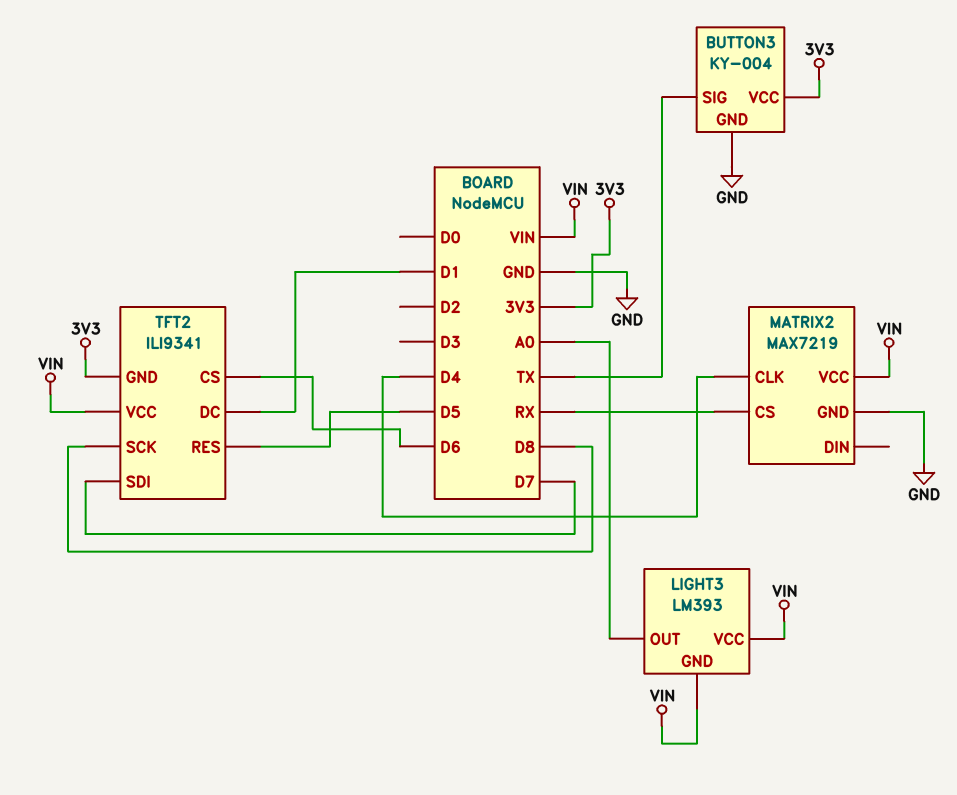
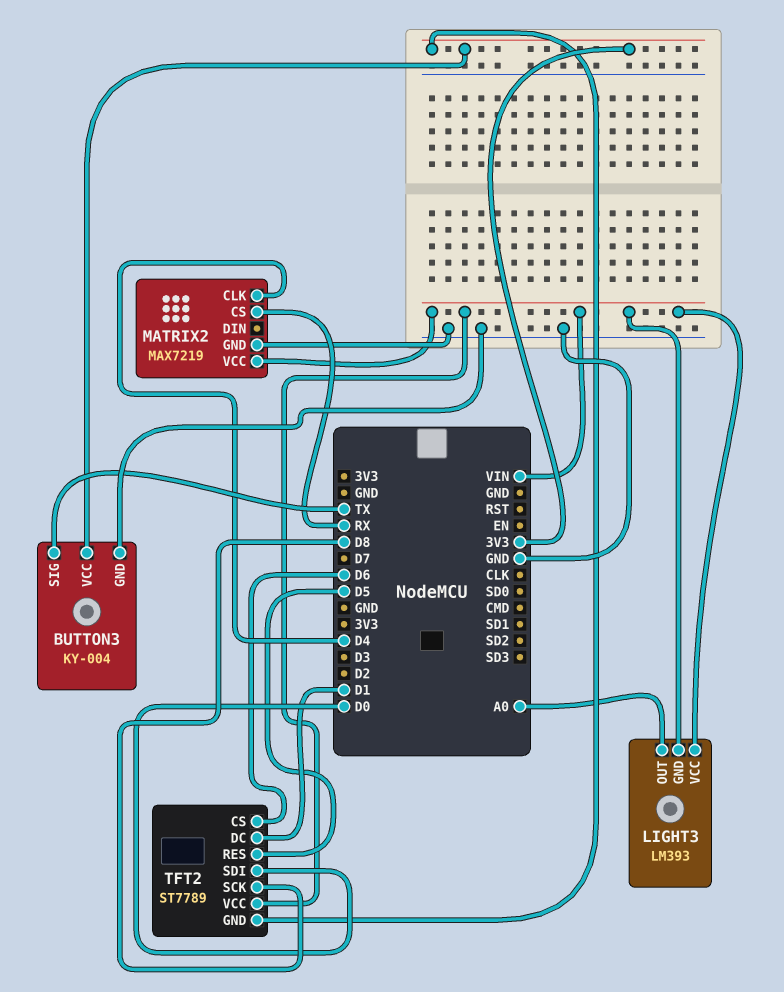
TFT2: ILI9341 -> ST7789
TFT2 pin SDI: D7 -> D0

